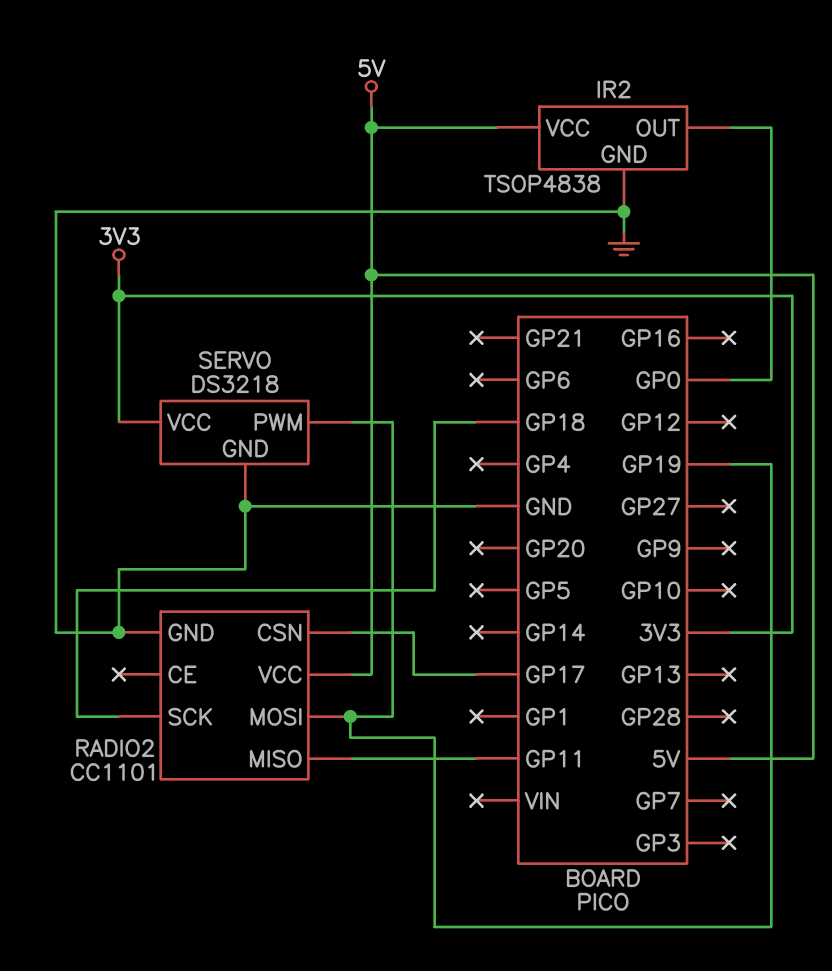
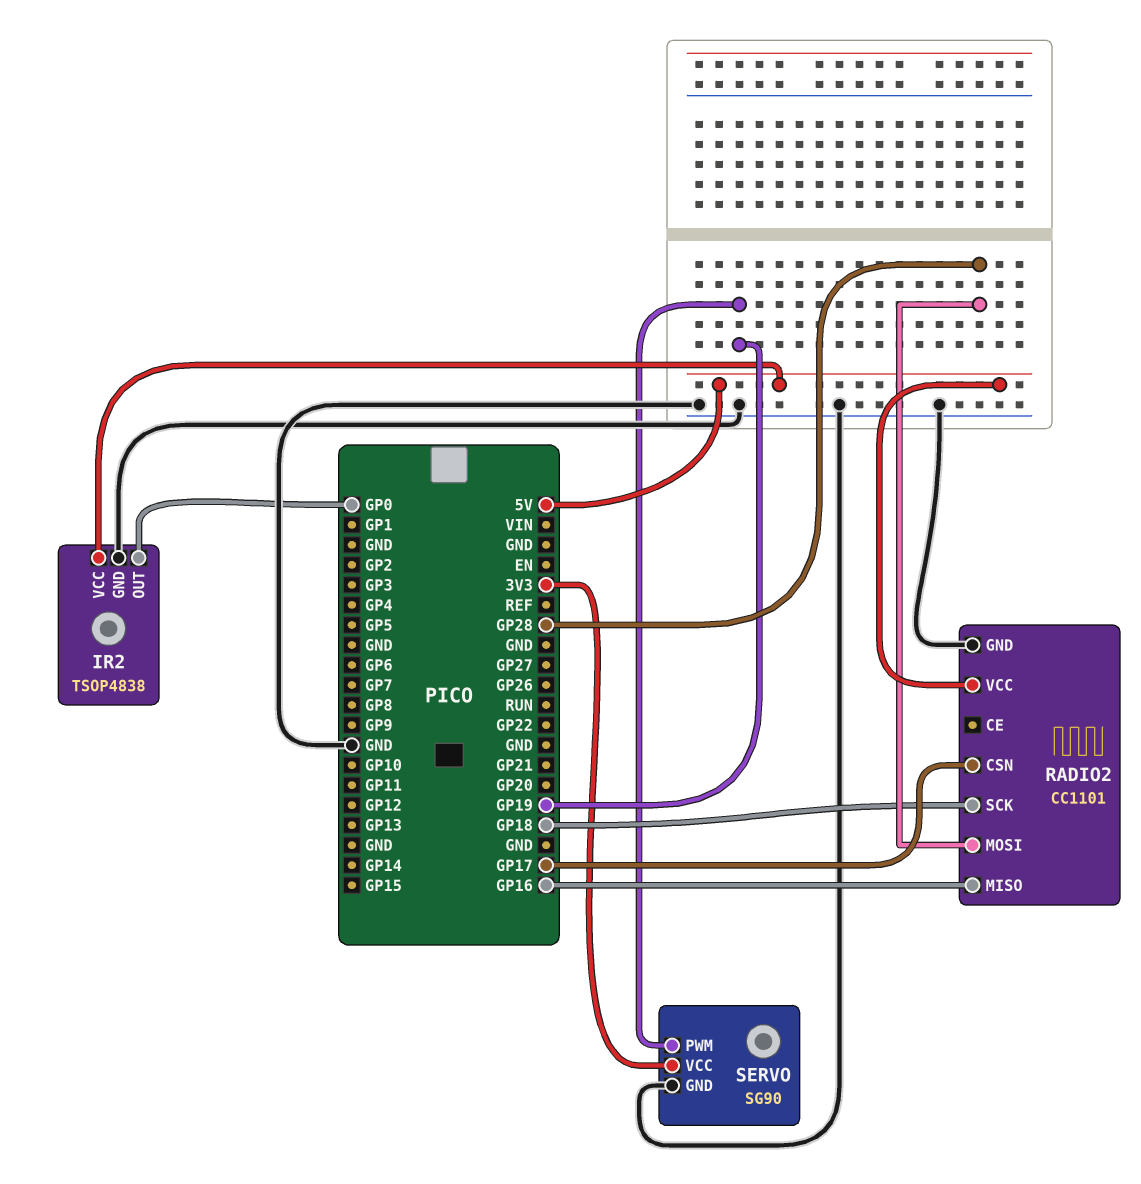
RADIO2 pin MISO: GP11 -> GP16
RADIO2 pin MOSI: GP19 -> GP28
SERVO: DS3218 -> SG90

